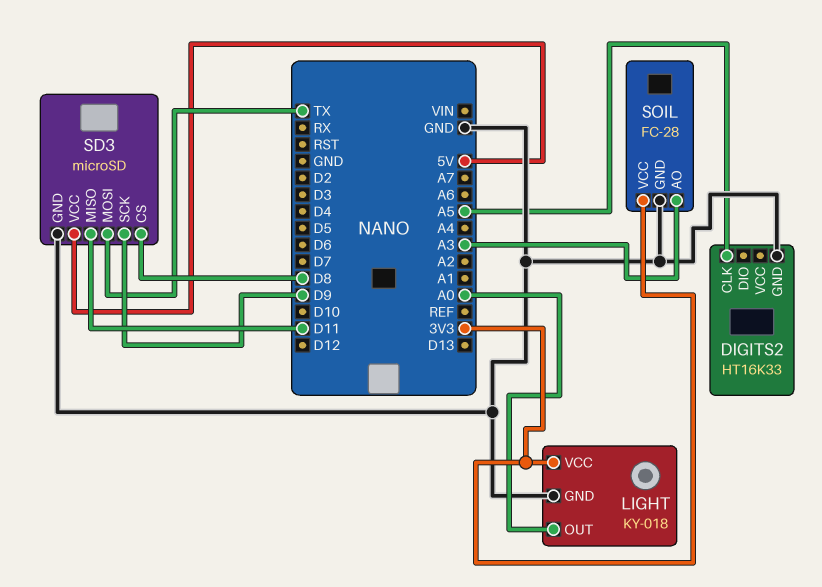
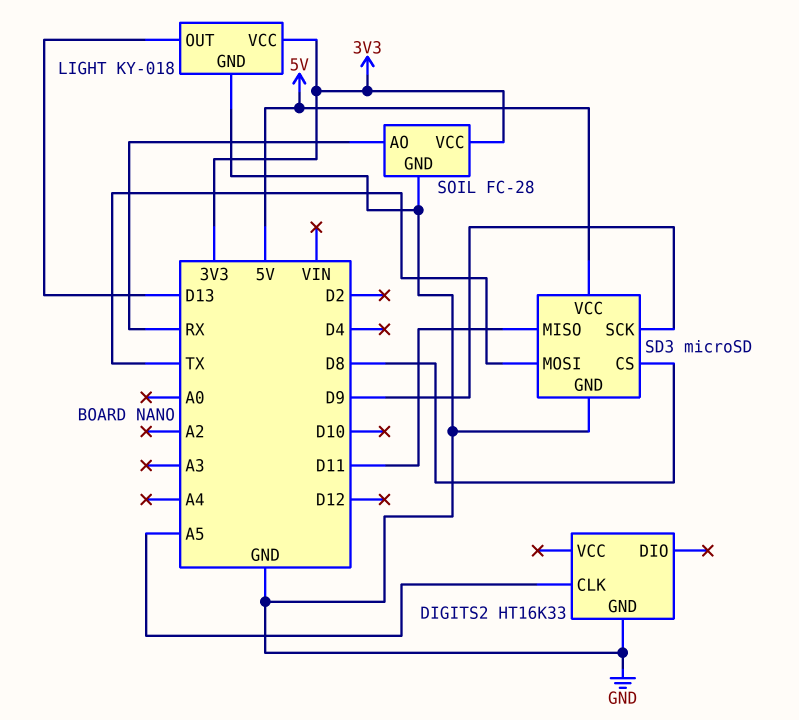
LIGHT pin OUT: A0 -> D13
SOIL pin AO: A3 -> RX

